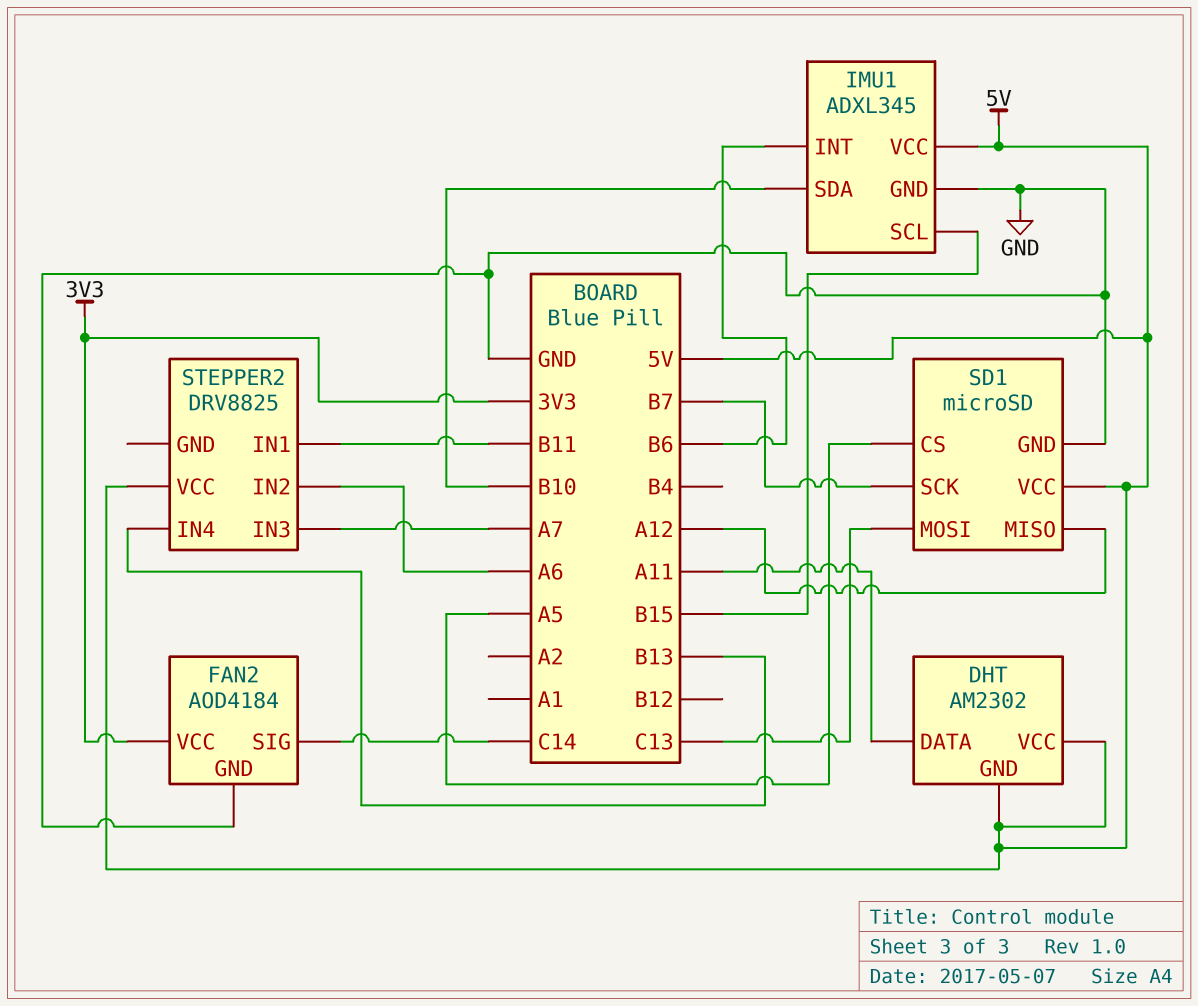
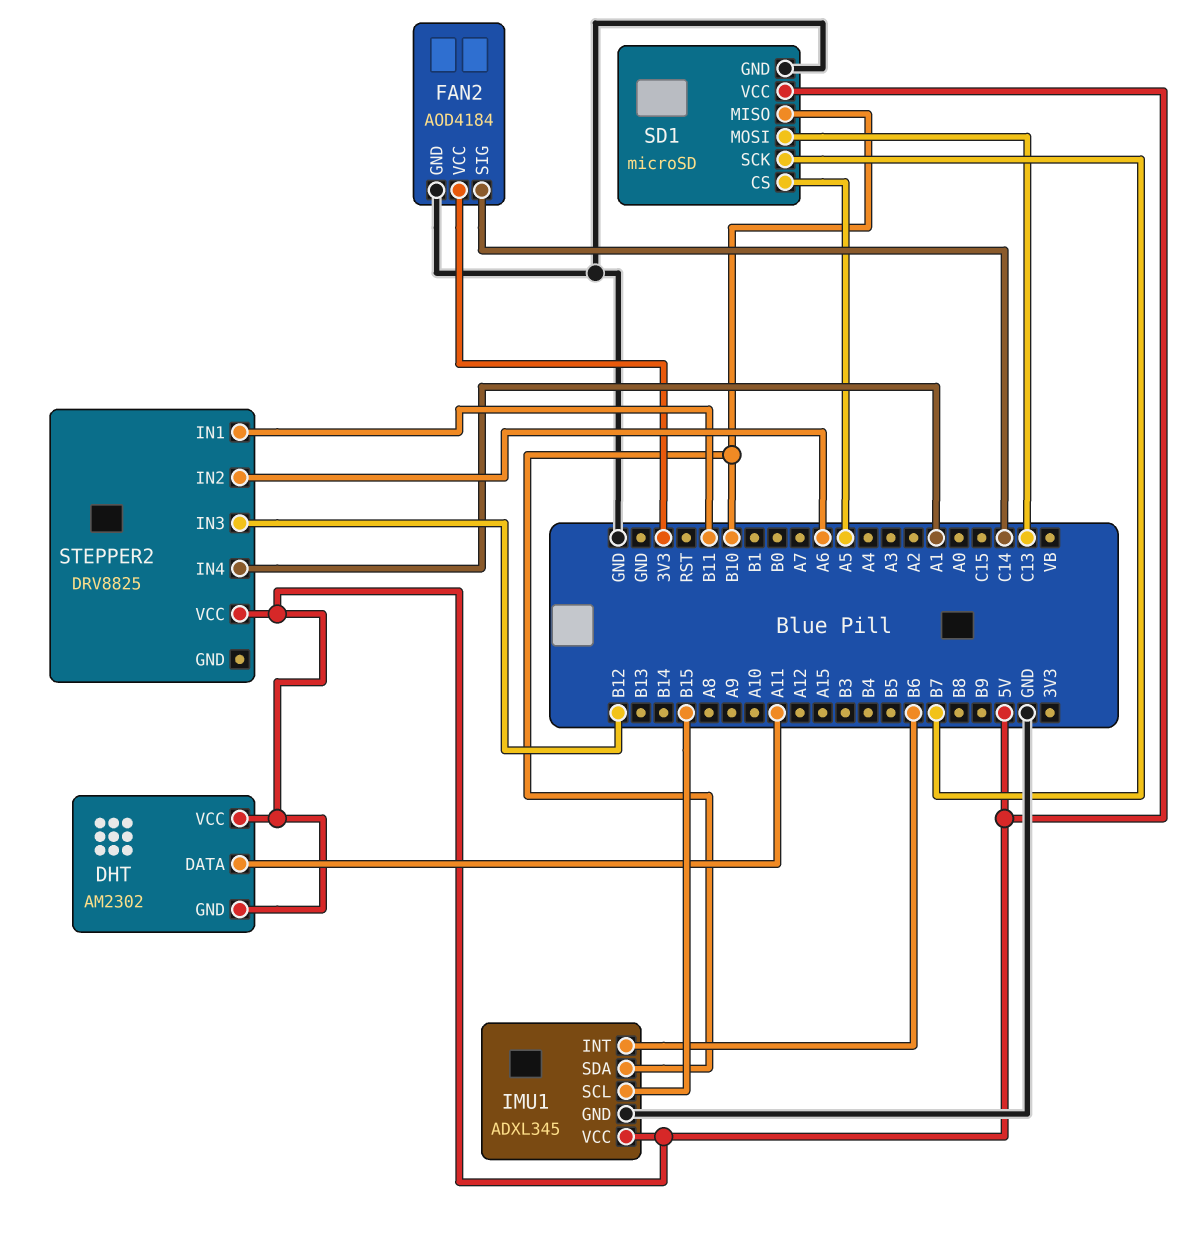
SD1 pin MISO: A12 -> B10
STEPPER2 pin IN3: A7 -> B12
STEPPER2 pin IN4: B13 -> A1

